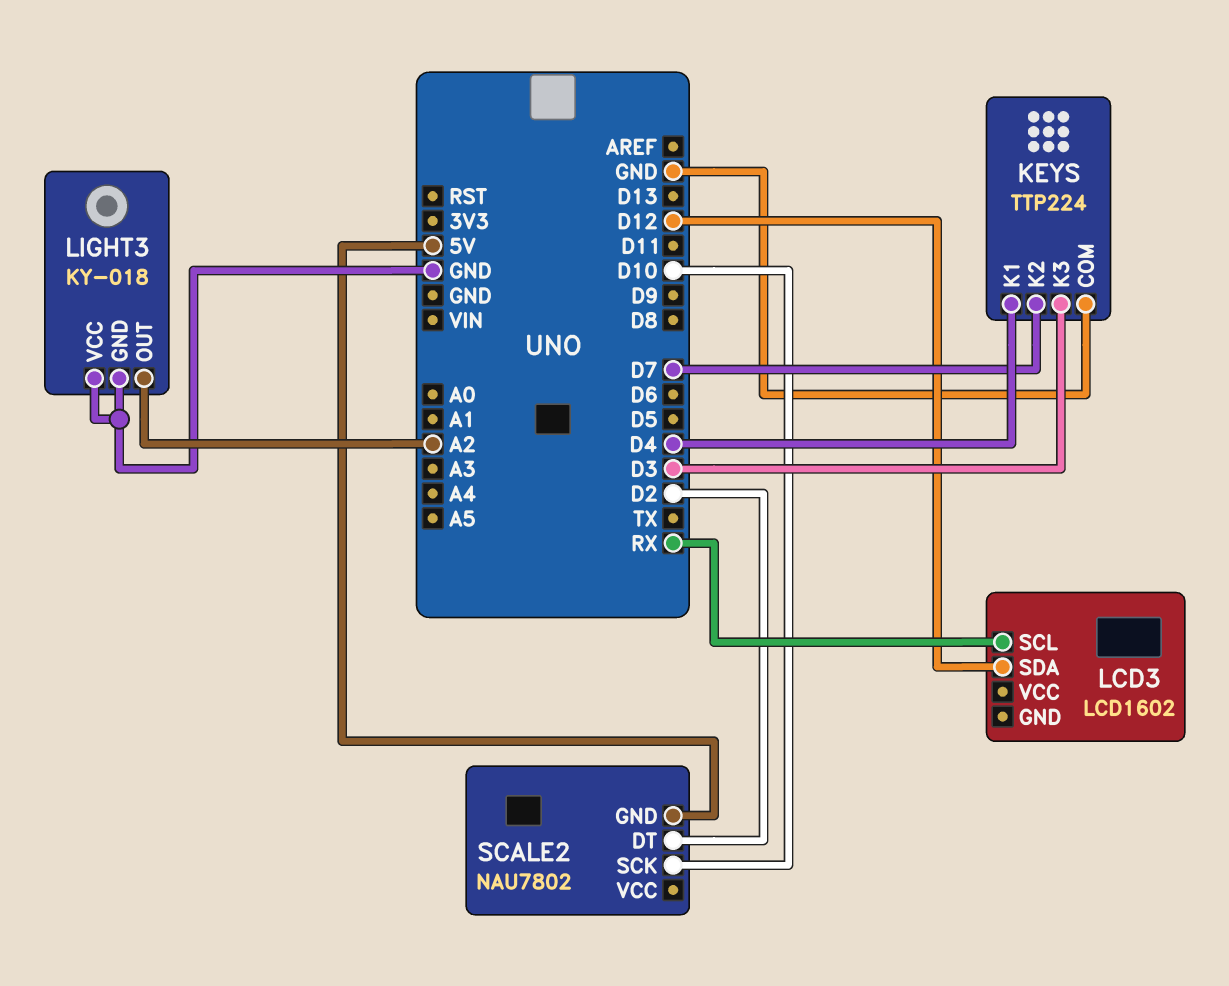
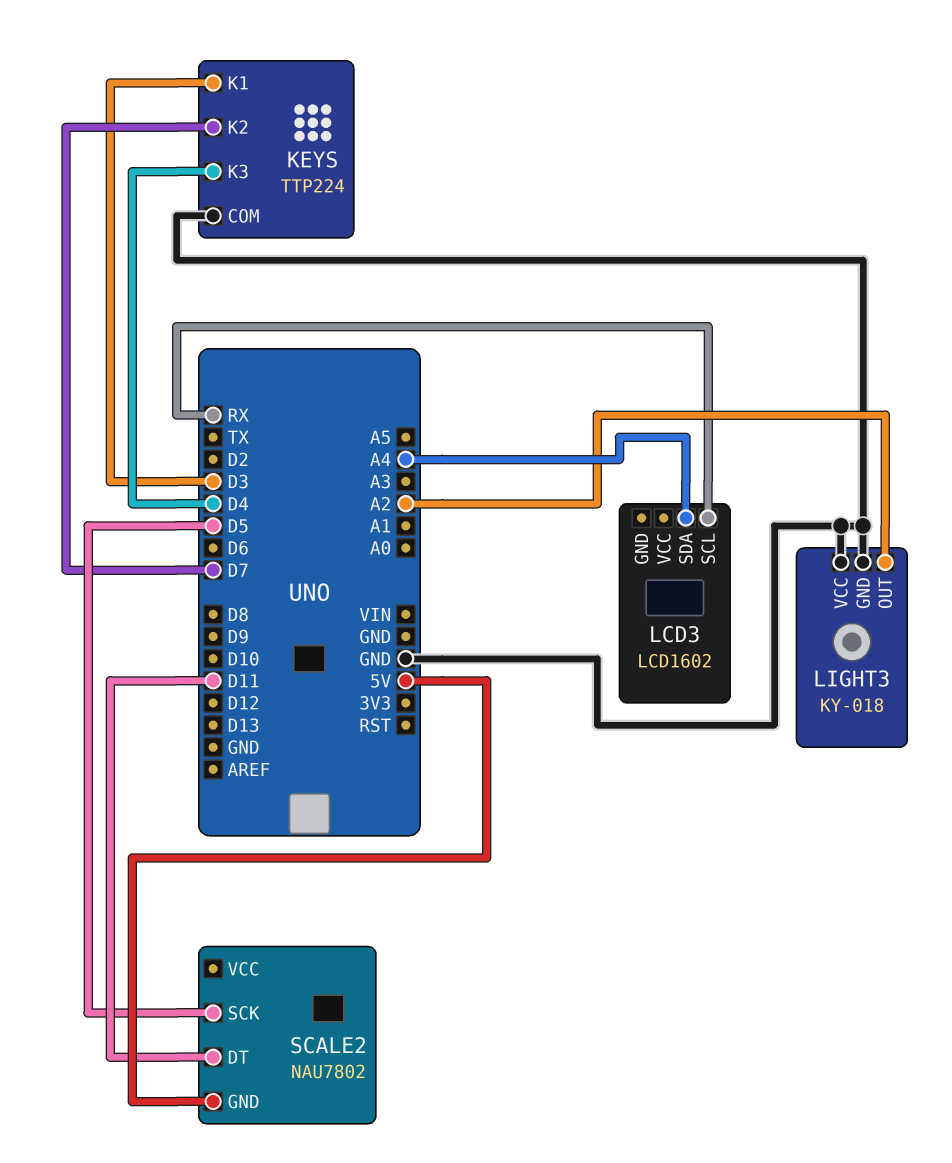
KEYS pin K1: D4 -> D3
KEYS pin K3: D3 -> D4
LCD3 pin SDA: D12 -> A4
SCALE2 pin DT: D2 -> D11
SCALE2 pin SCK: D10 -> D5

